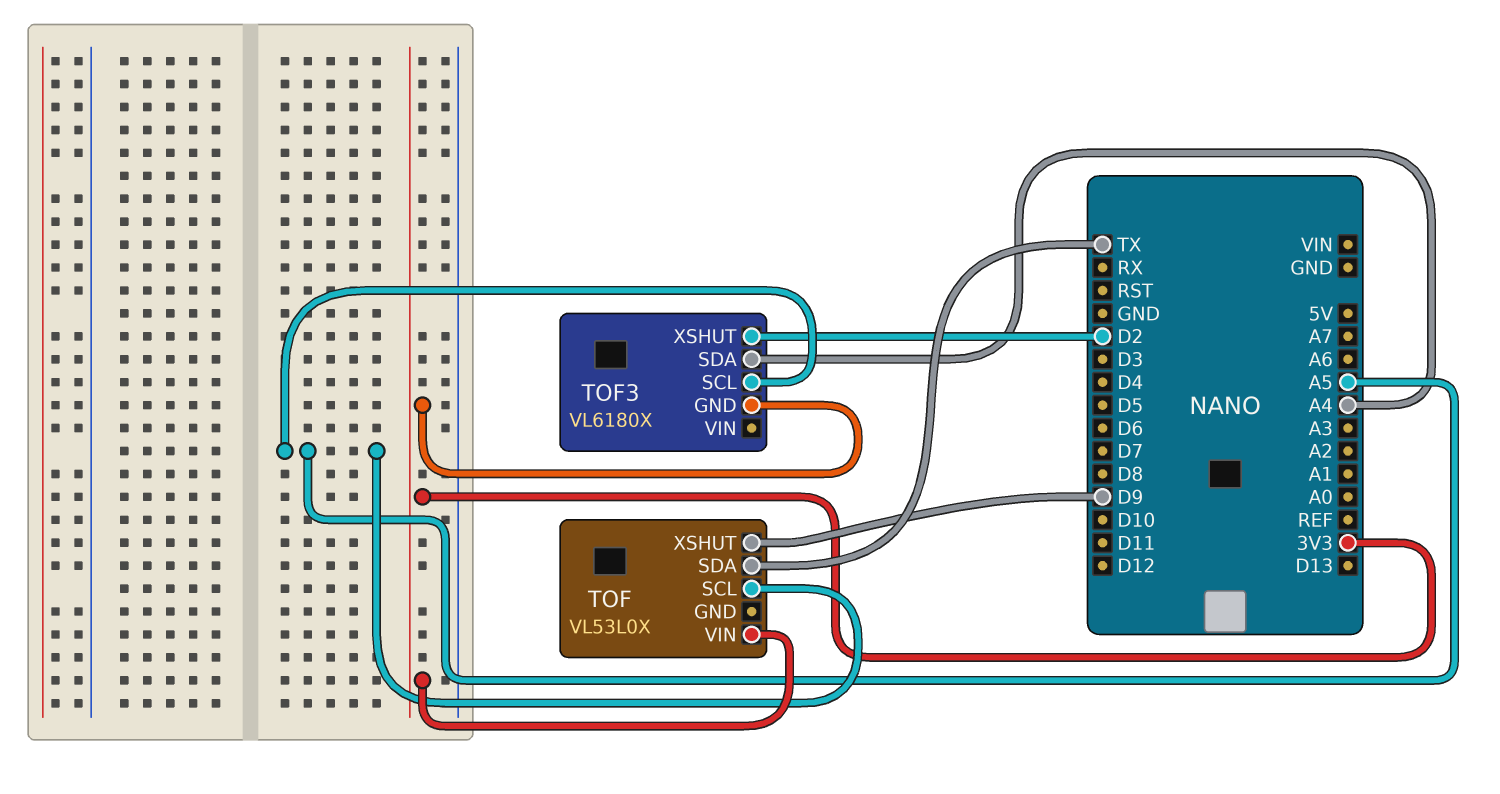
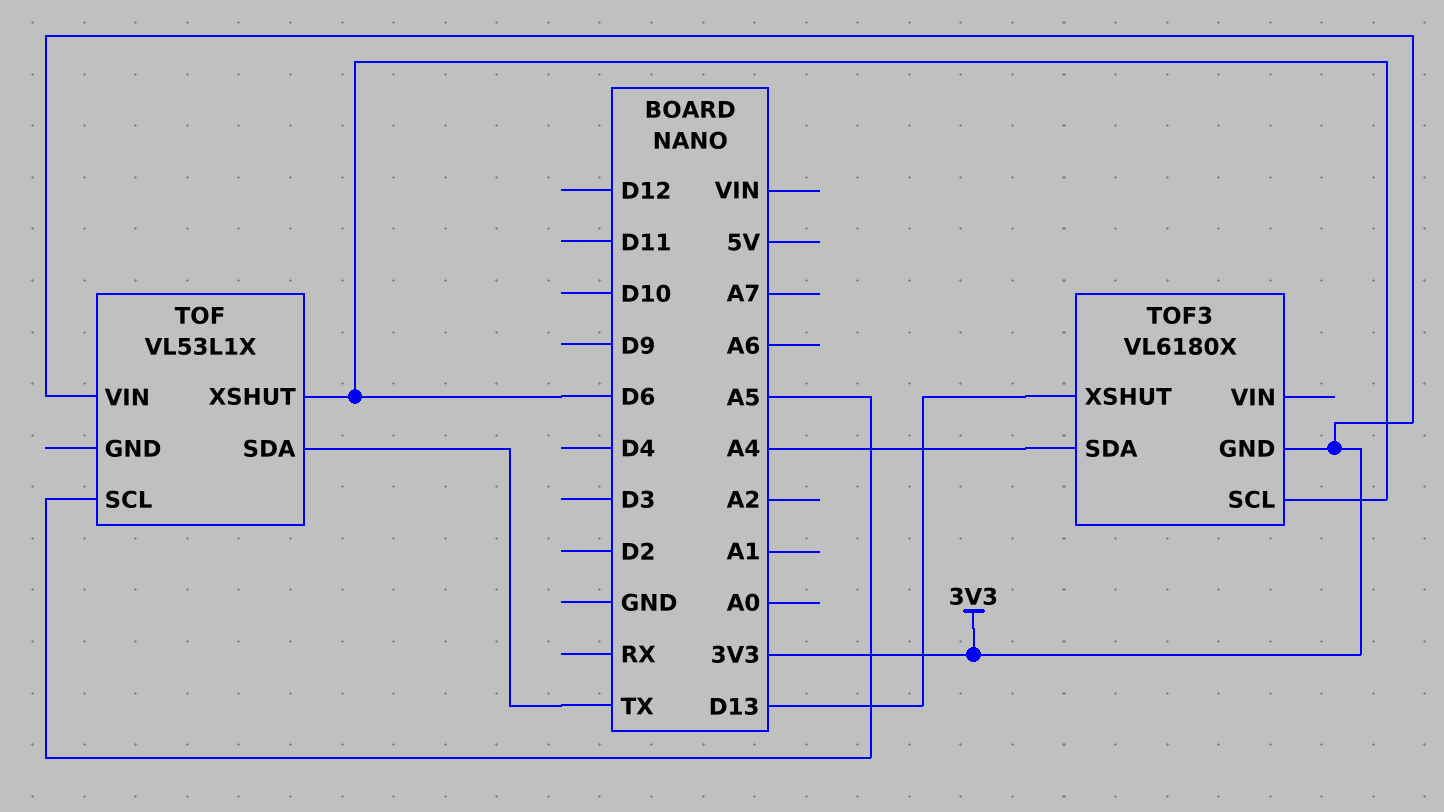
TOF: VL53L0X -> VL53L1X
TOF pin XSHUT: D9 -> D6
TOF3 pin SCL: A5 -> D6
TOF3 pin XSHUT: D2 -> D13

